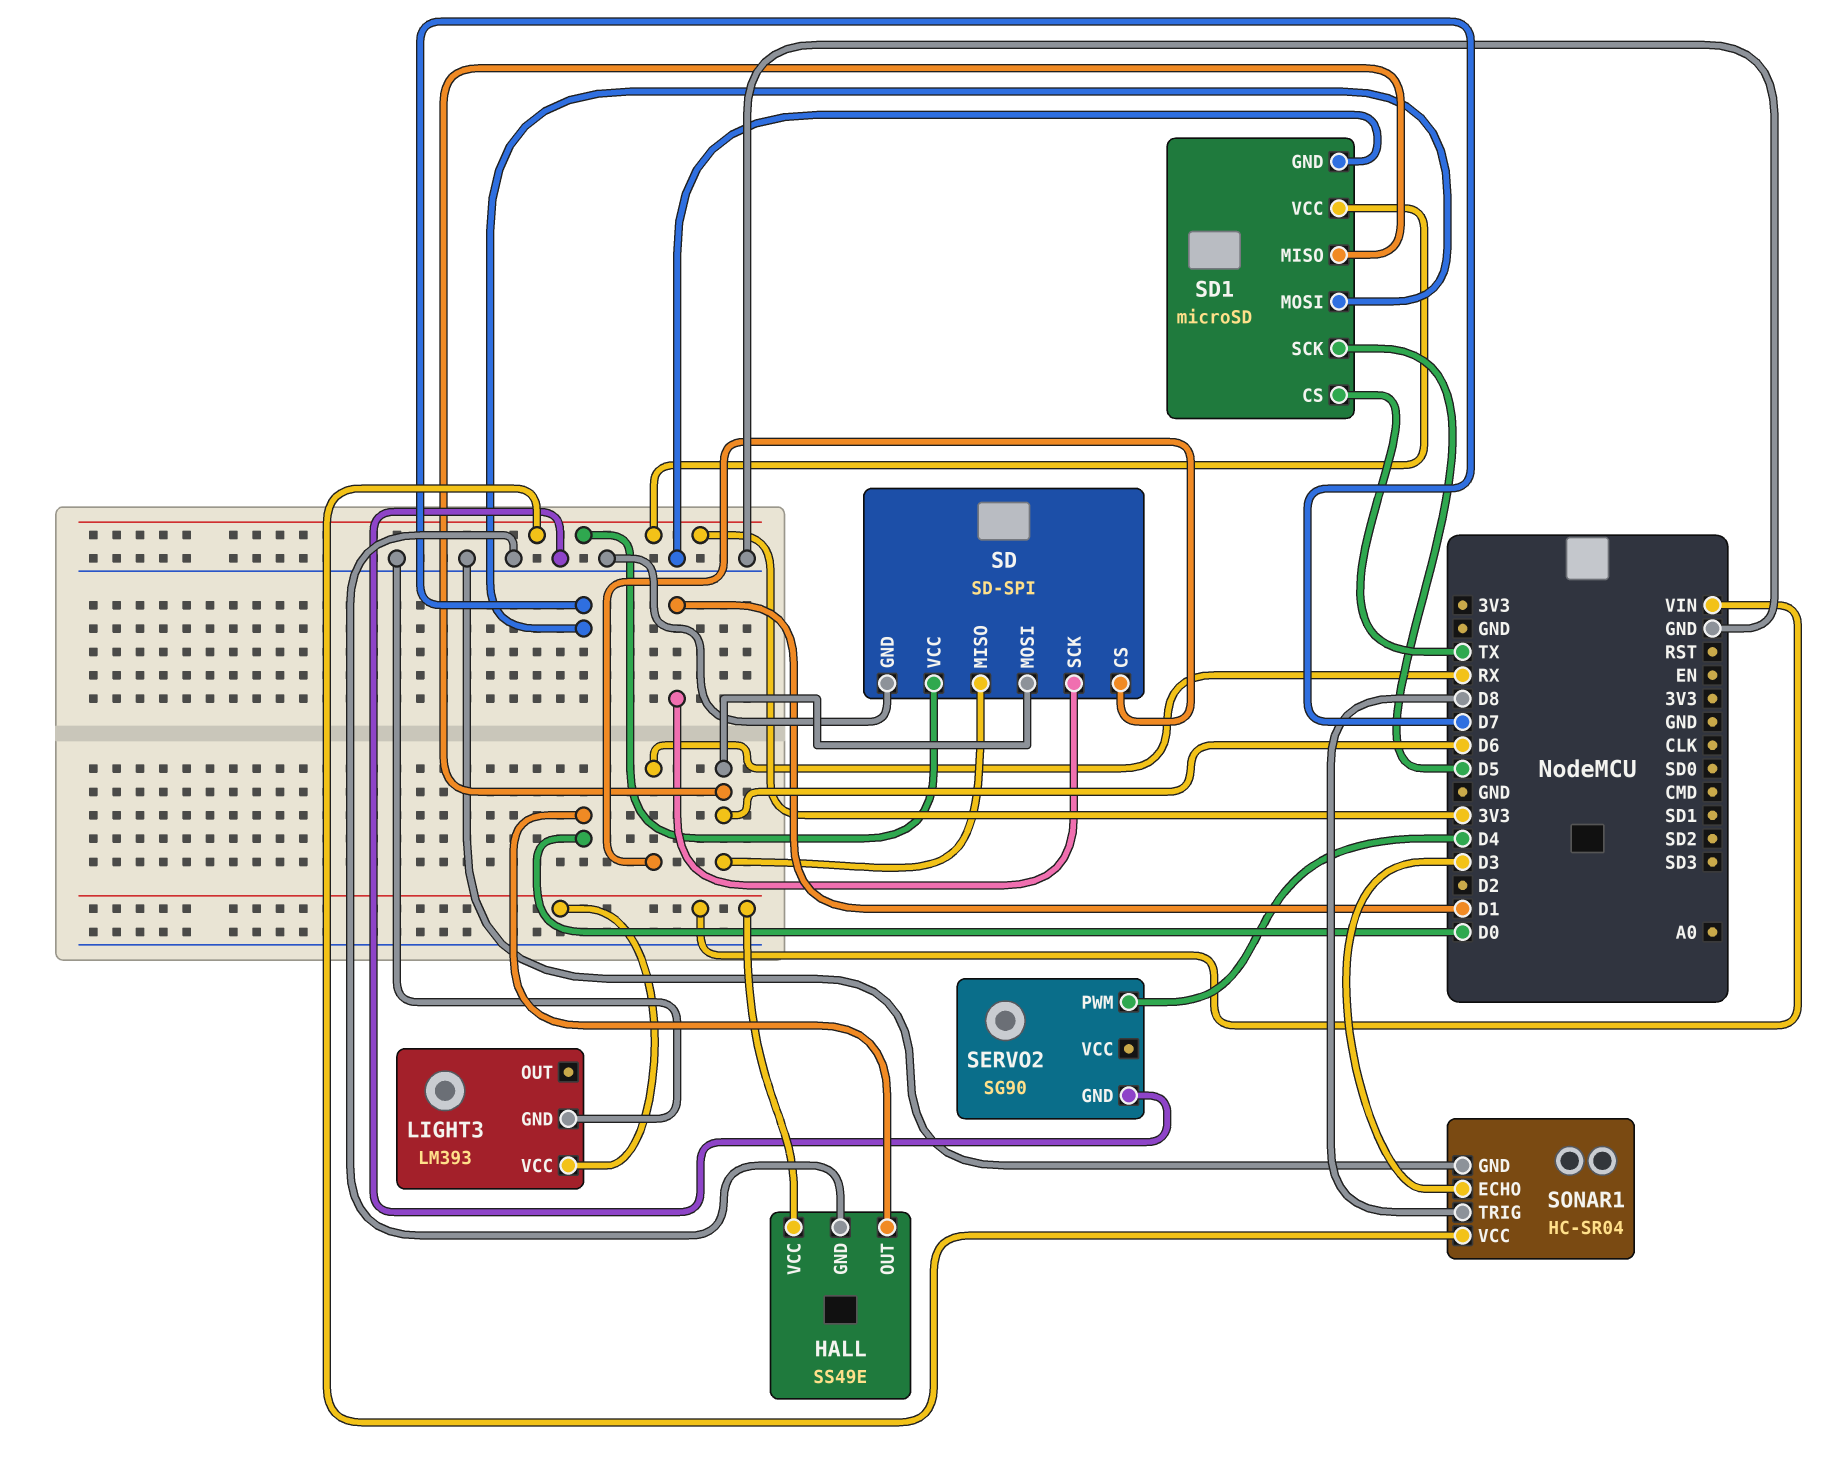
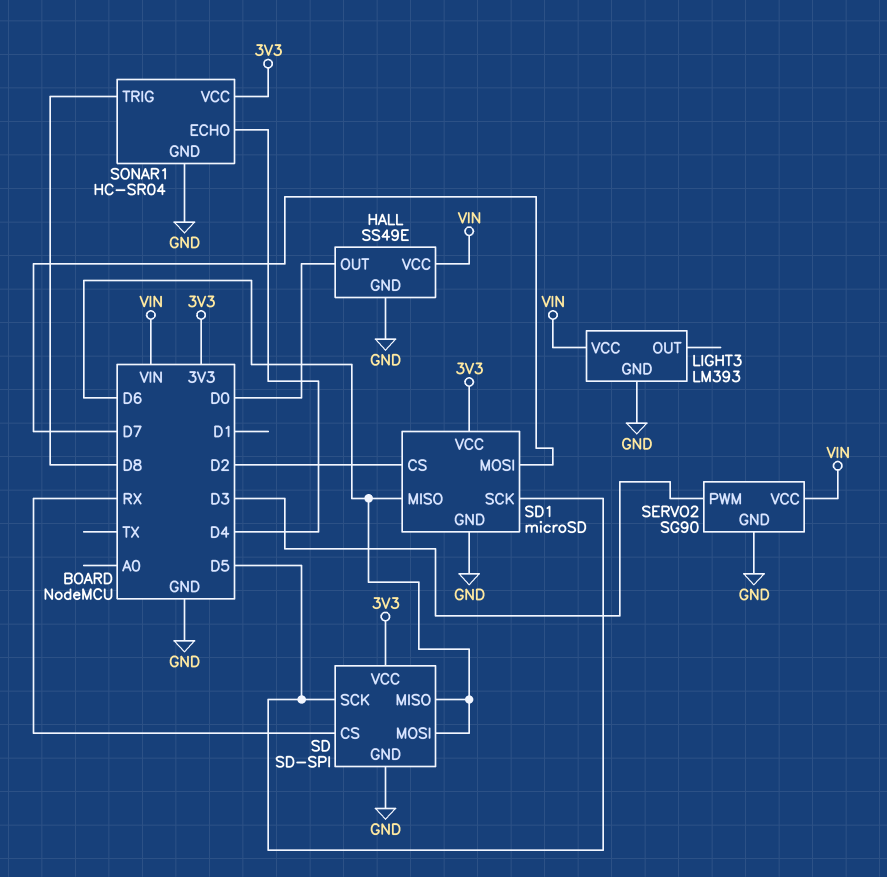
SD pin SCK: D1 -> D5
SD1 pin CS: TX -> D2
SERVO2 pin PWM: D4 -> D3
SERVO2 pin VCC: none -> VIN
SONAR1 pin ECHO: D3 -> D4

